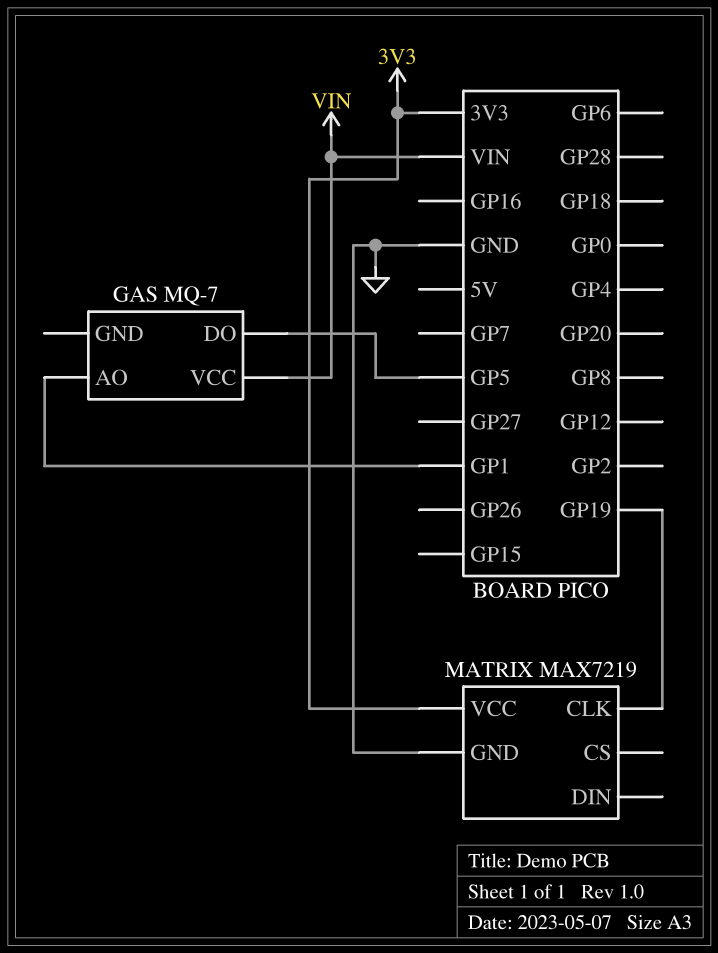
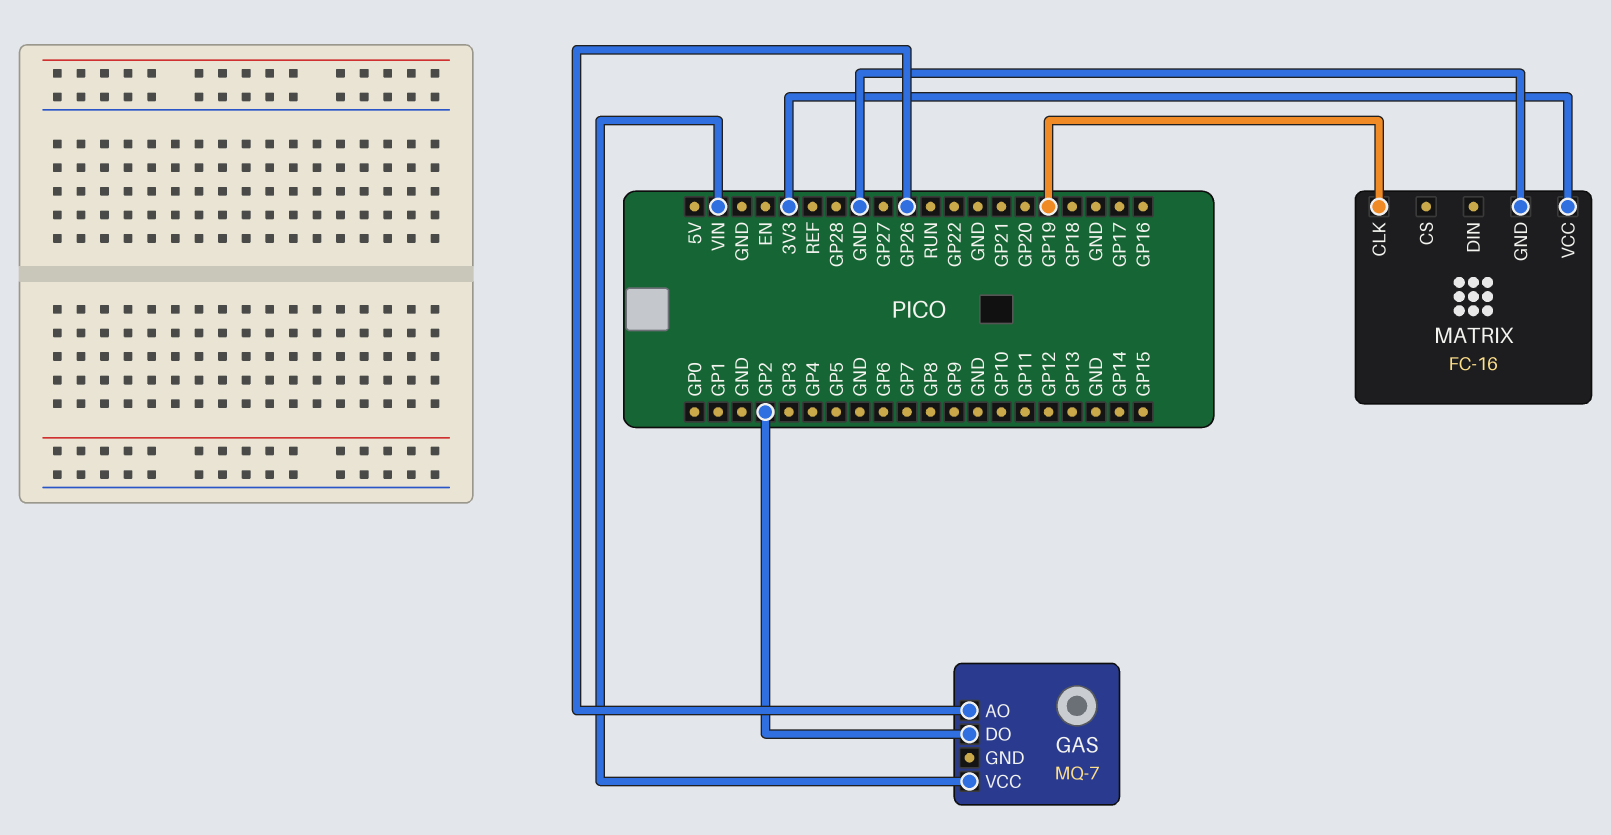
GAS pin AO: GP1 -> GP26
GAS pin DO: GP5 -> GP2
MATRIX: MAX7219 -> FC-16

